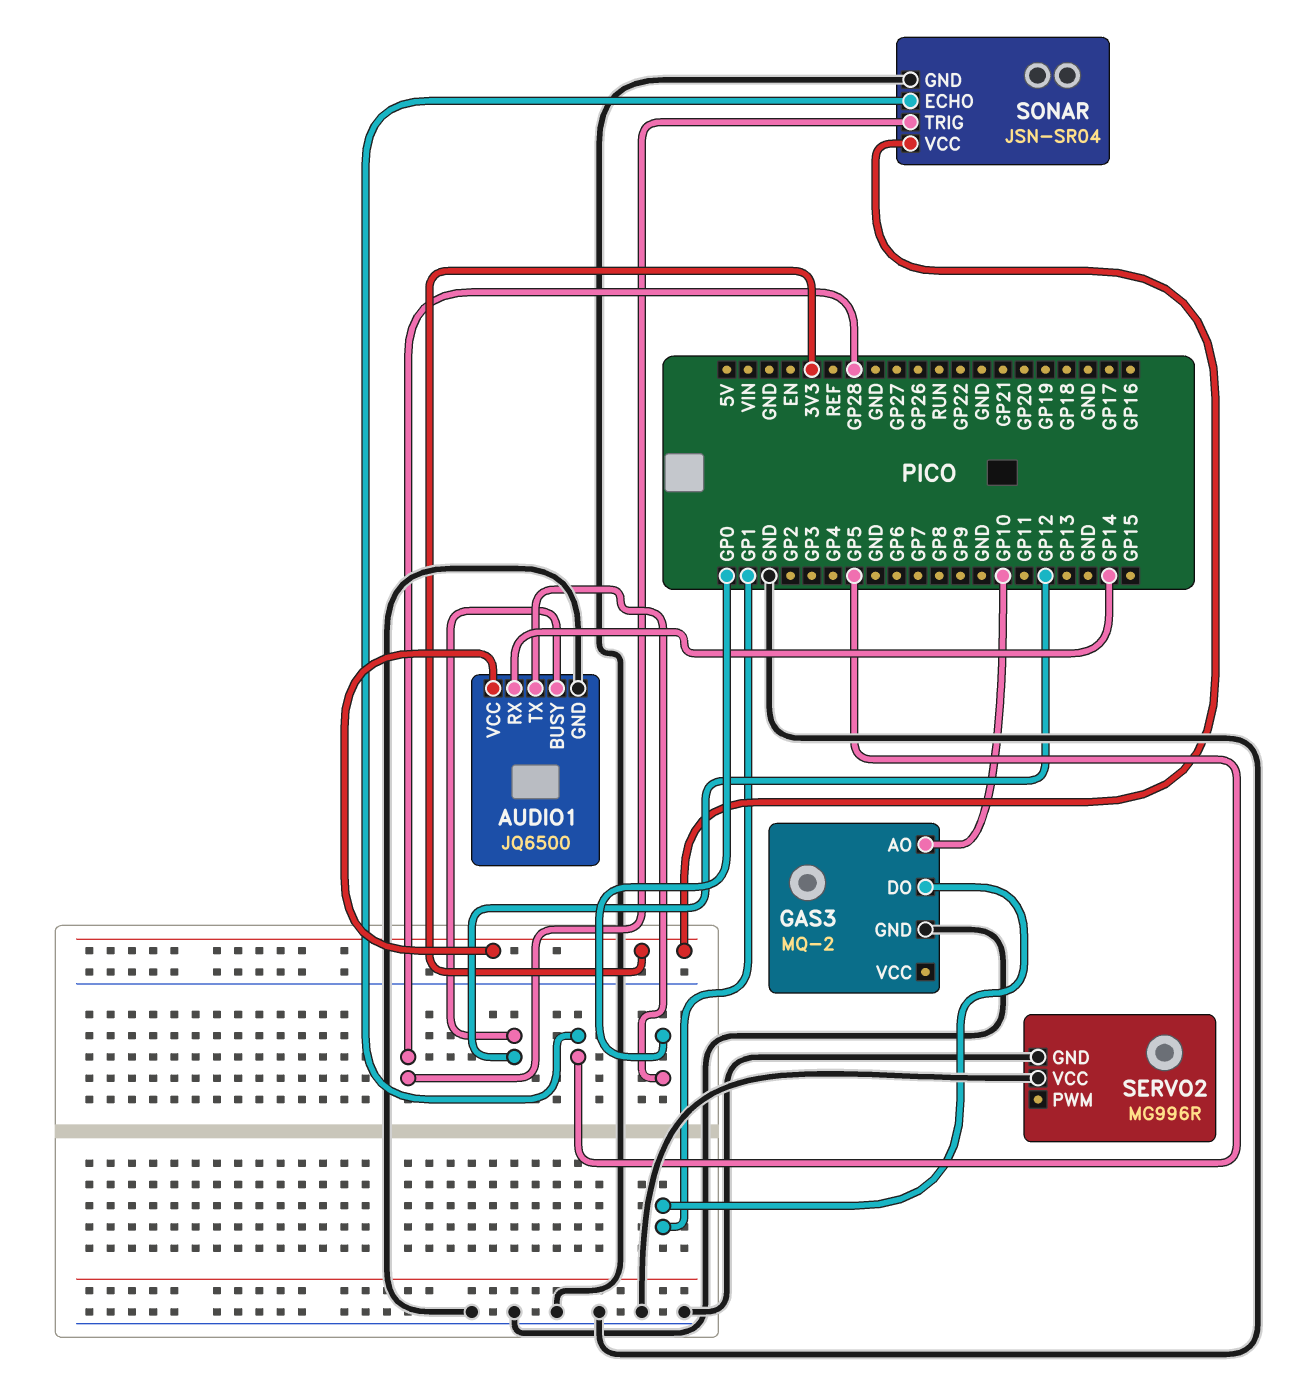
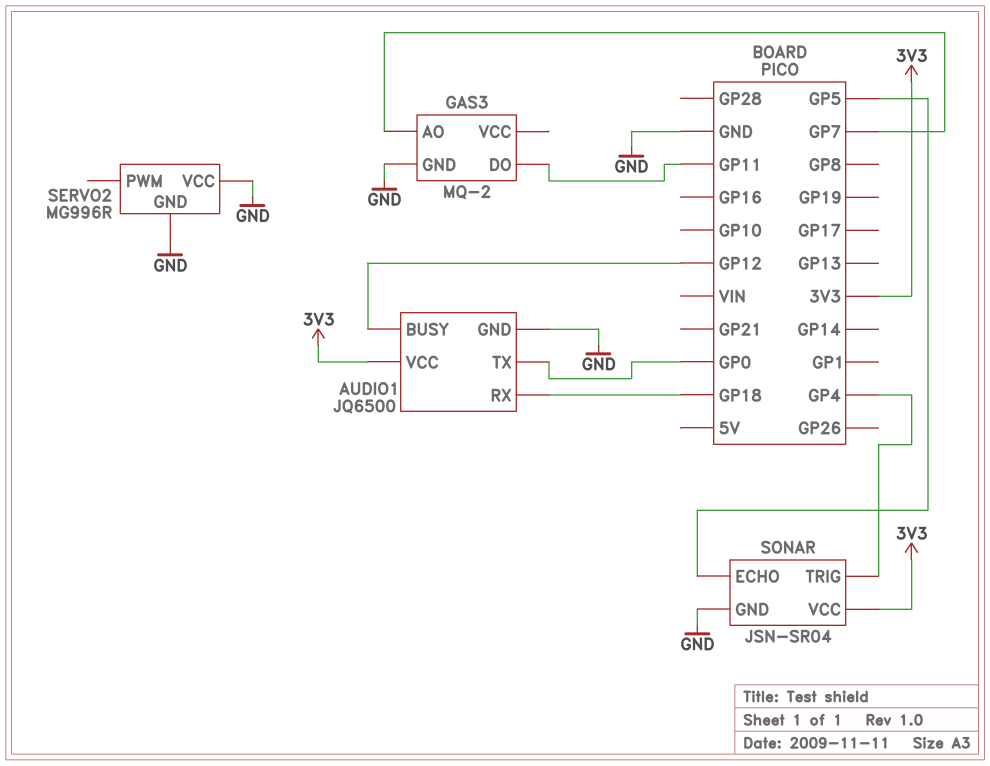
AUDIO1 pin RX: GP14 -> GP18
GAS3 pin AO: GP10 -> GP7
GAS3 pin DO: GP1 -> GP11
SONAR pin TRIG: GP28 -> GP4

